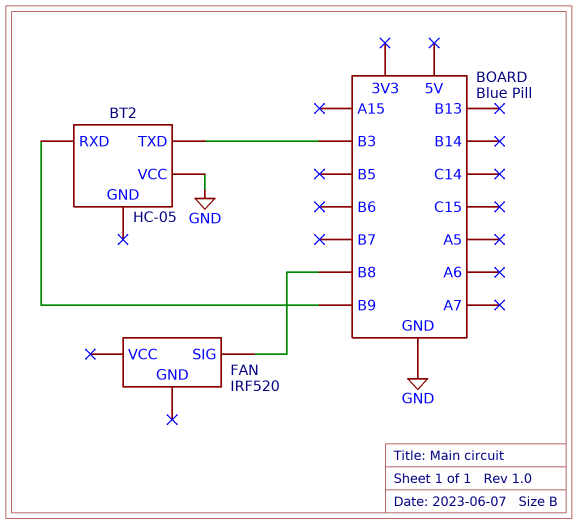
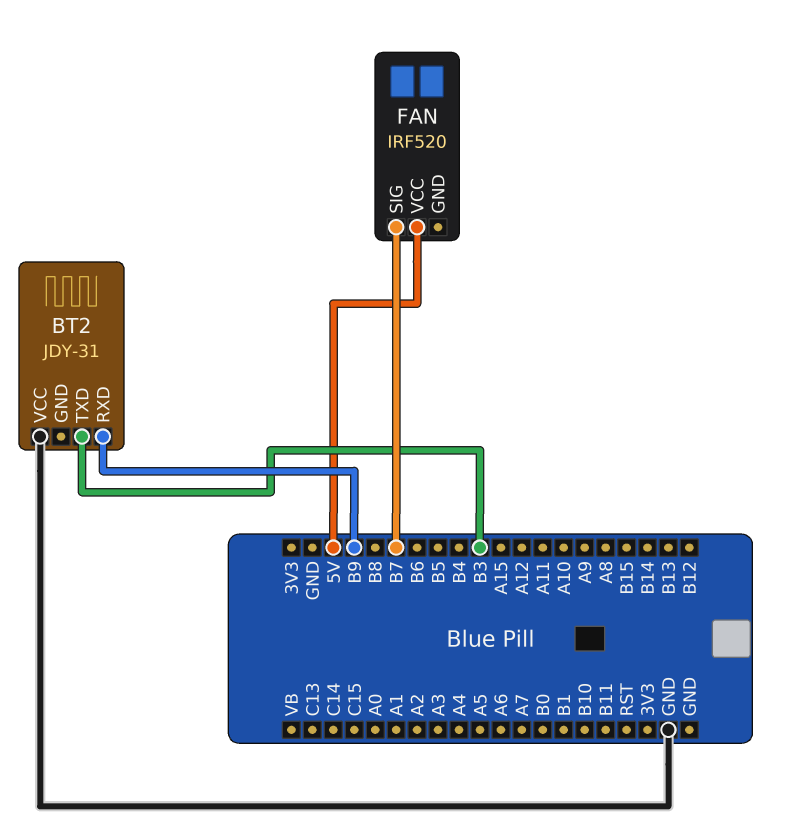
BT2: HC-05 -> JDY-31
FAN pin SIG: B8 -> B7
FAN pin VCC: none -> 5V

